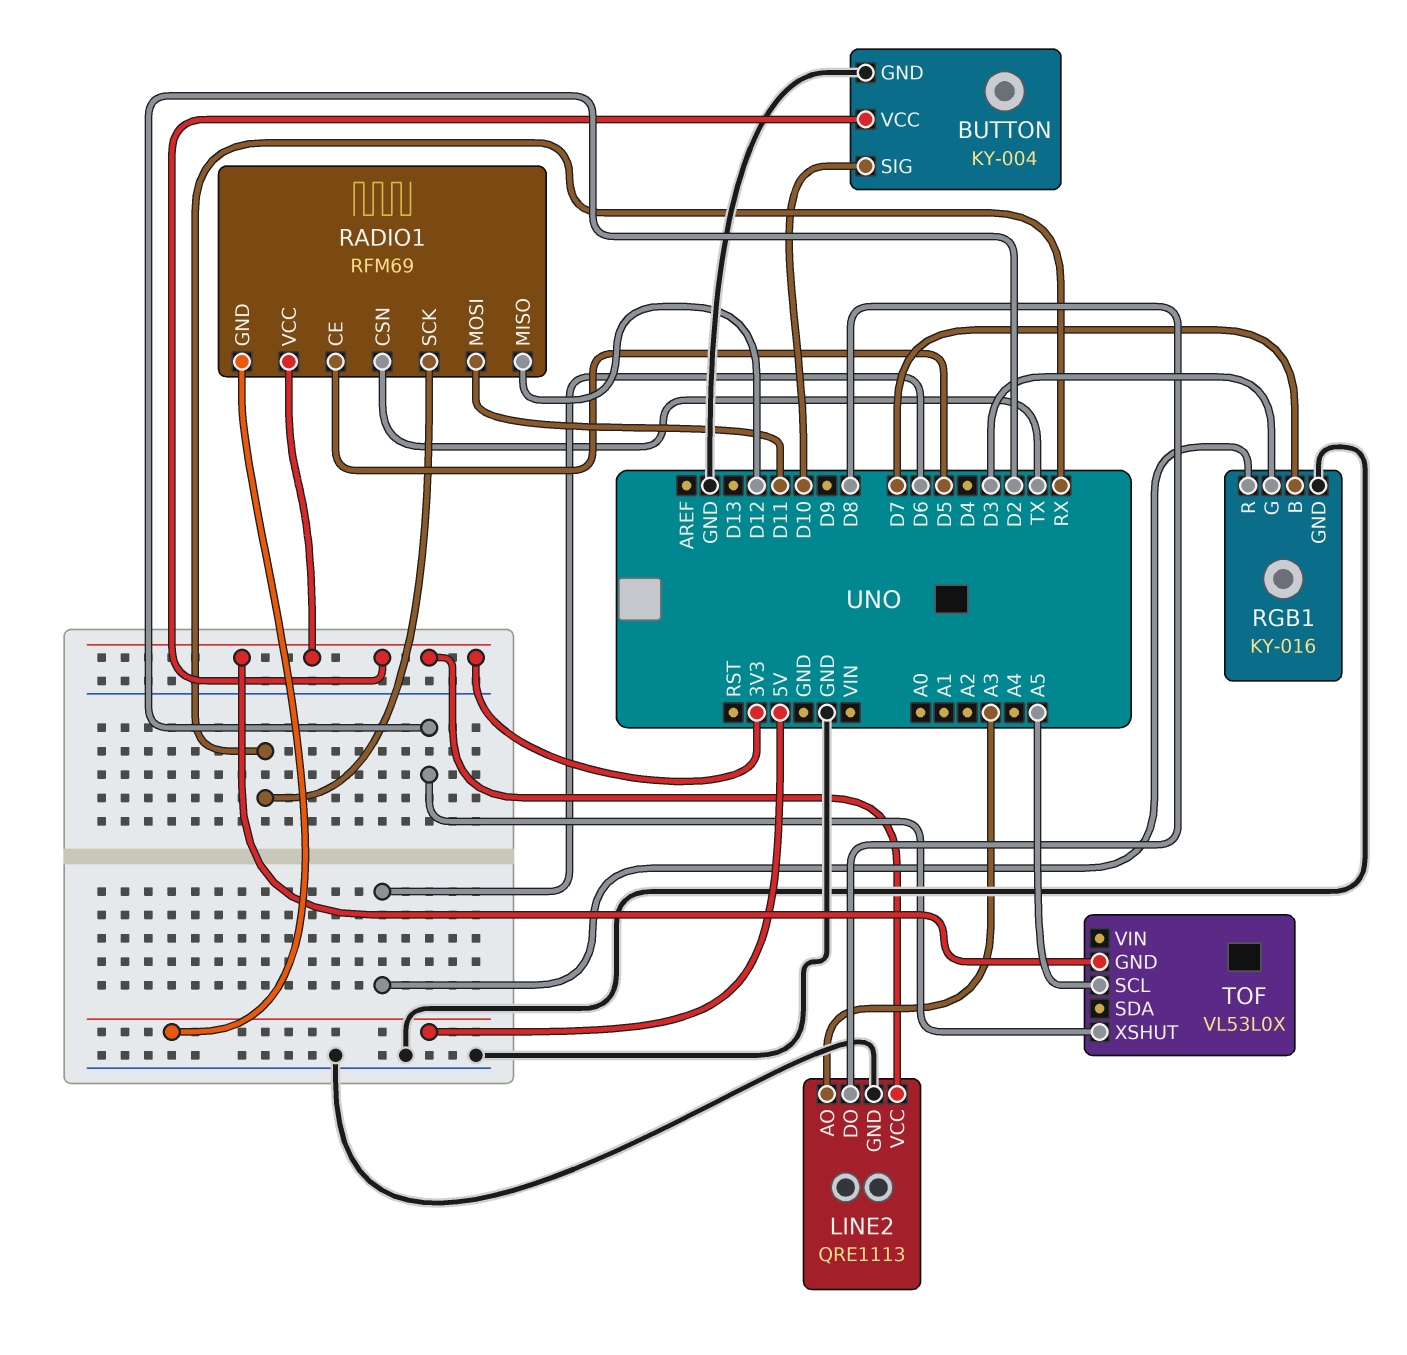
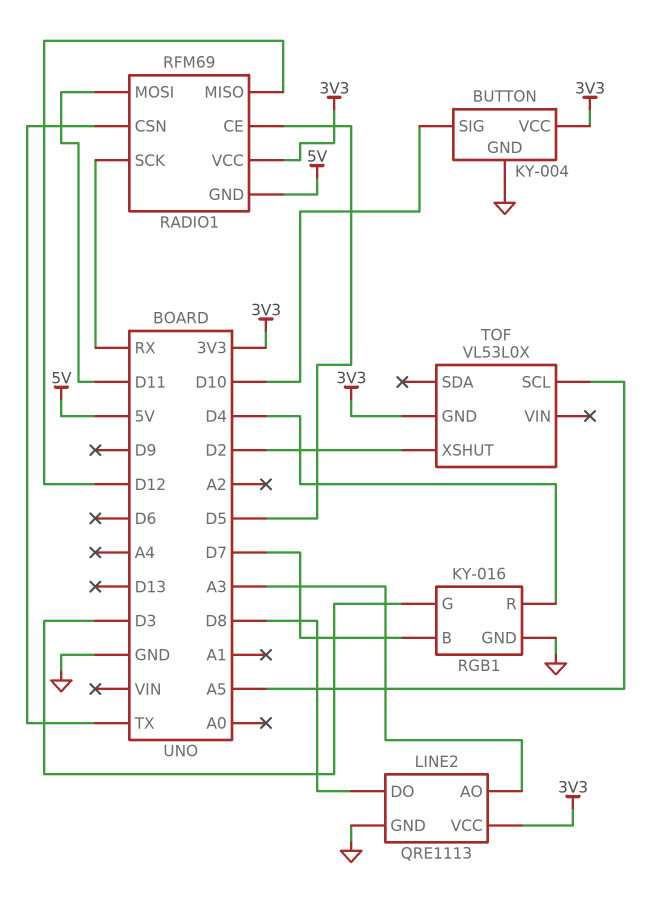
RGB1 pin R: D6 -> D4

